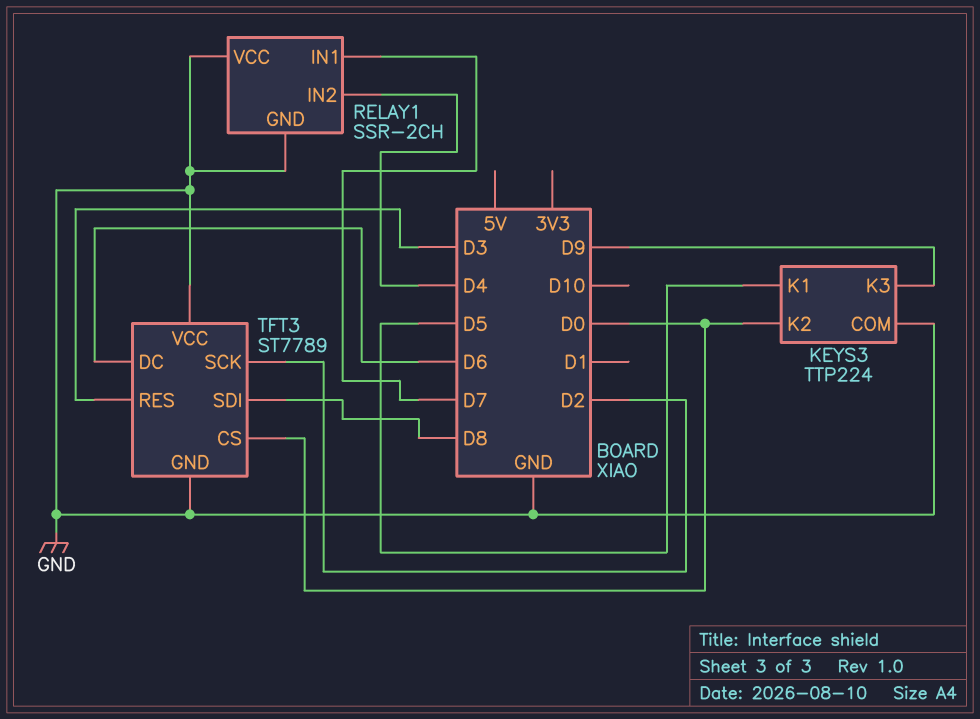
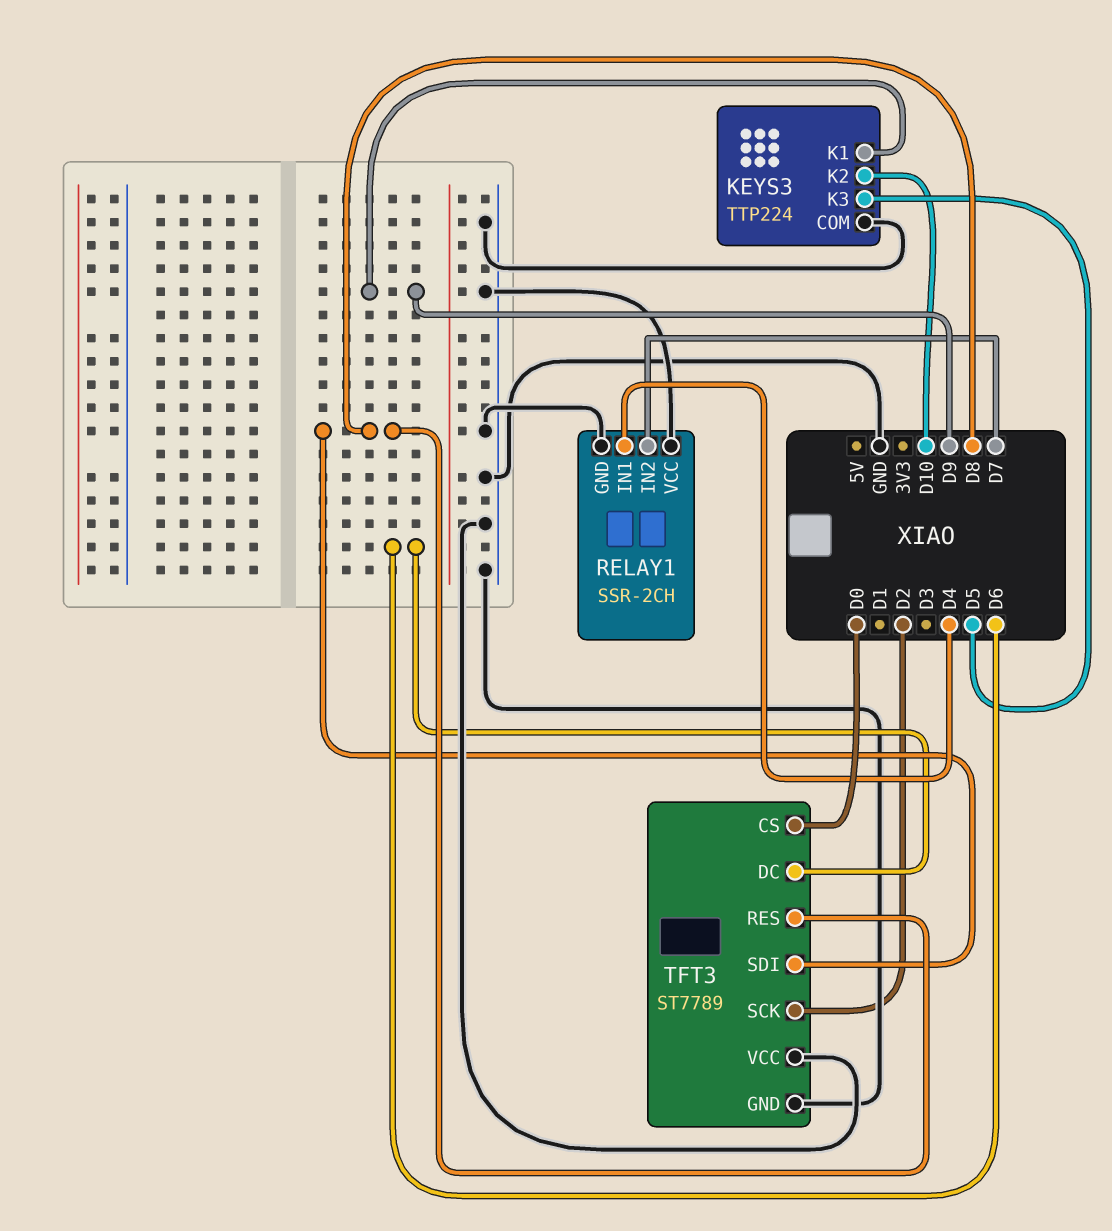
KEYS3 pin K1: D5 -> D9
KEYS3 pin K2: D0 -> D10
KEYS3 pin K3: D9 -> D5
RELAY1 pin IN1: D7 -> D4
RELAY1 pin IN2: D4 -> D7
TFT3 pin RES: D3 -> D8

